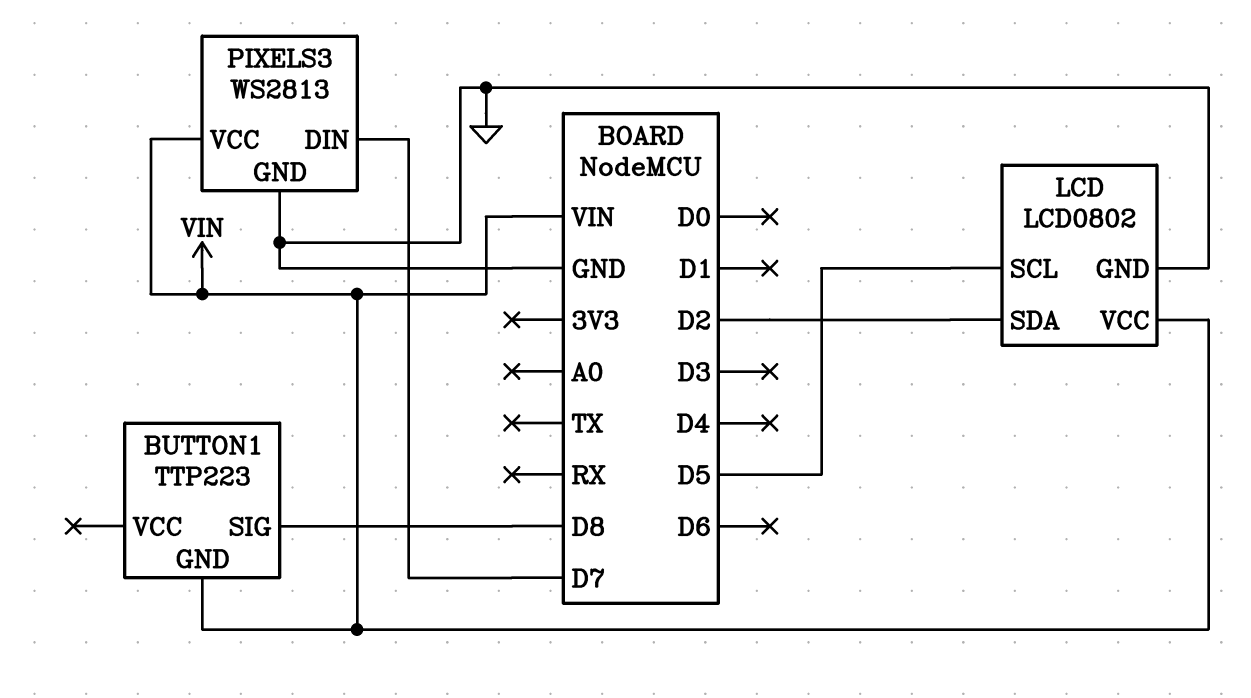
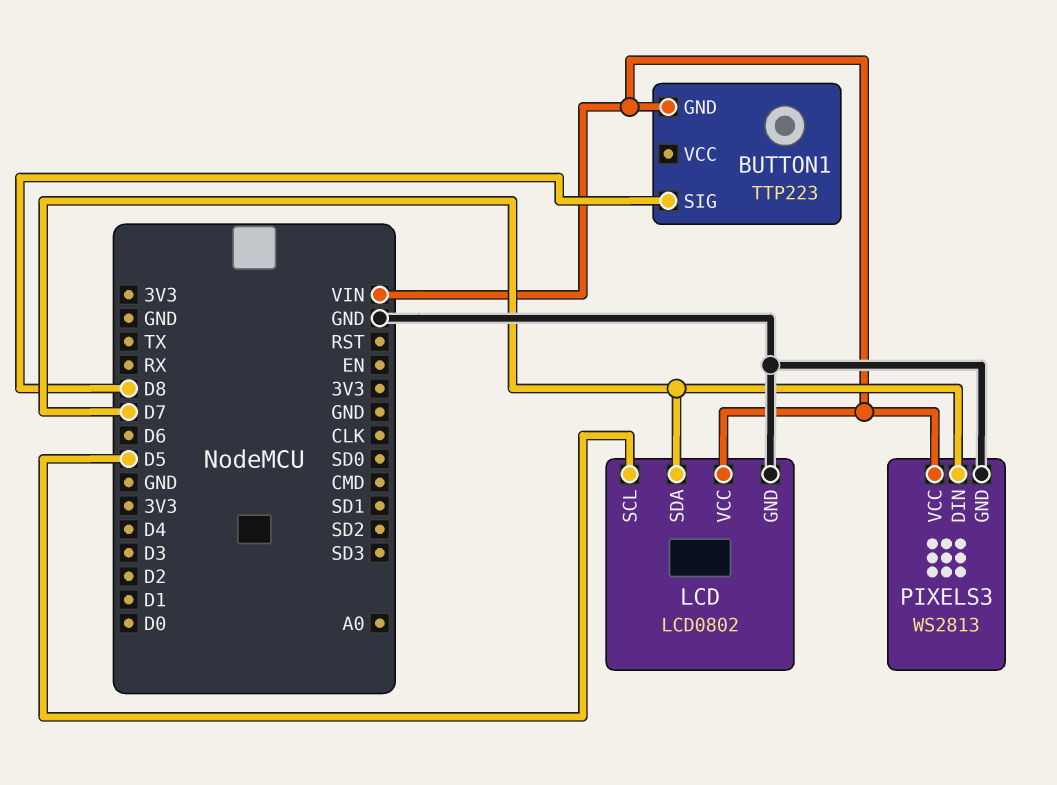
LCD pin SDA: D2 -> D7

